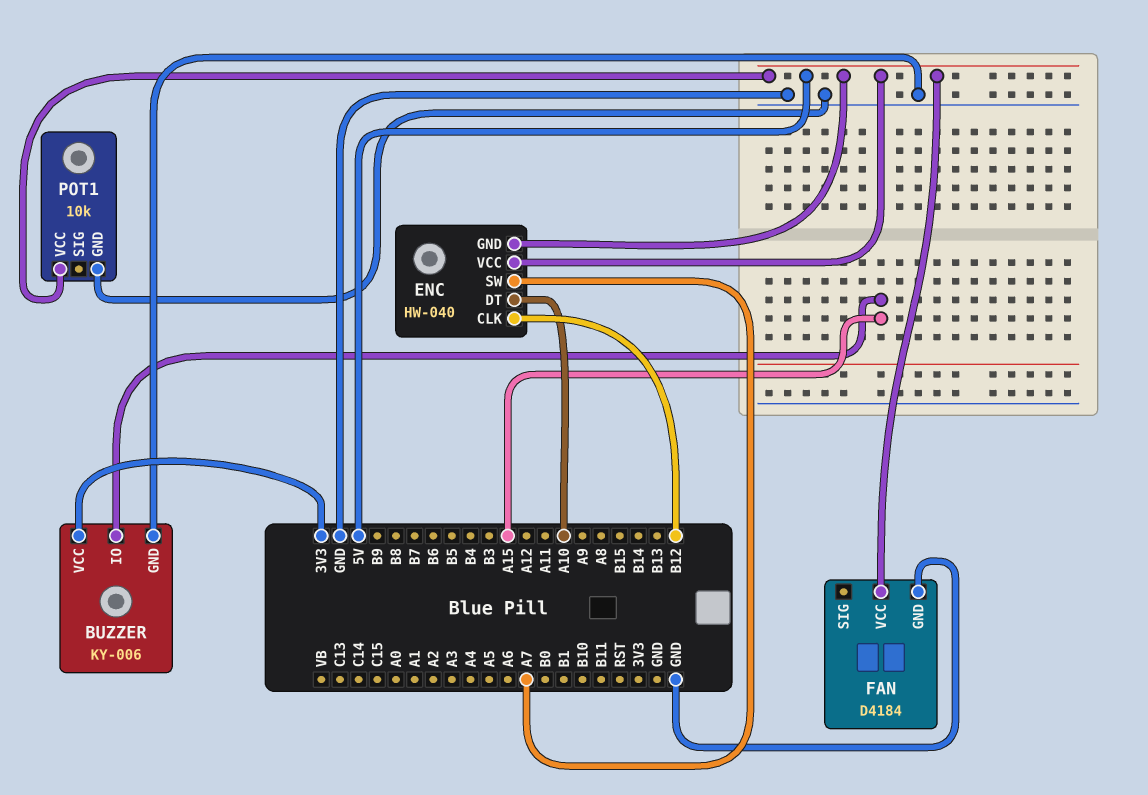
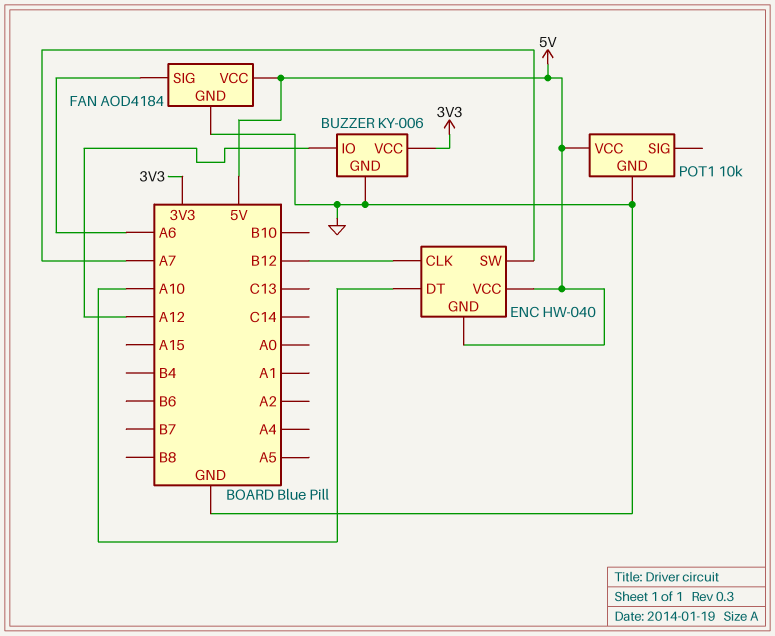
BUZZER pin IO: A15 -> A12
FAN: D4184 -> AOD4184
FAN pin SIG: none -> A6

